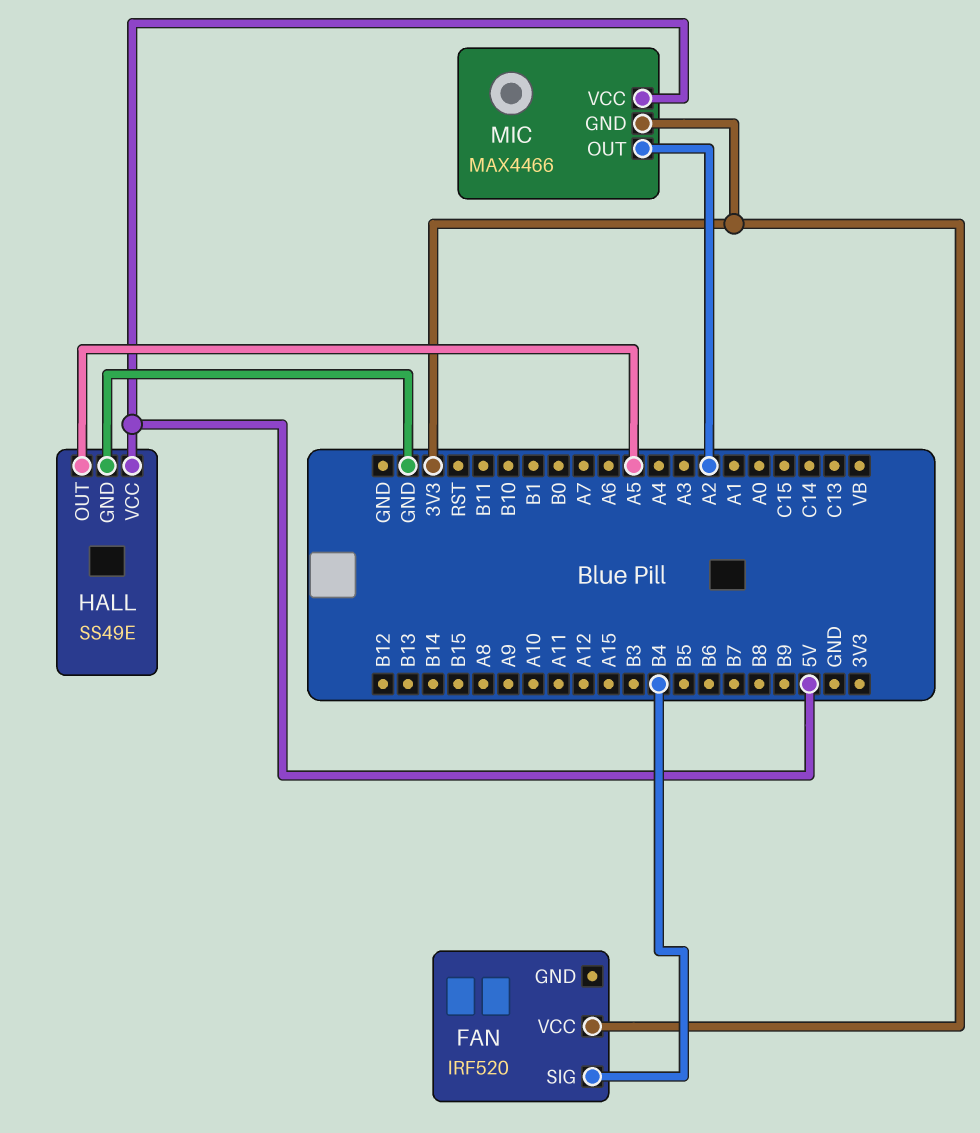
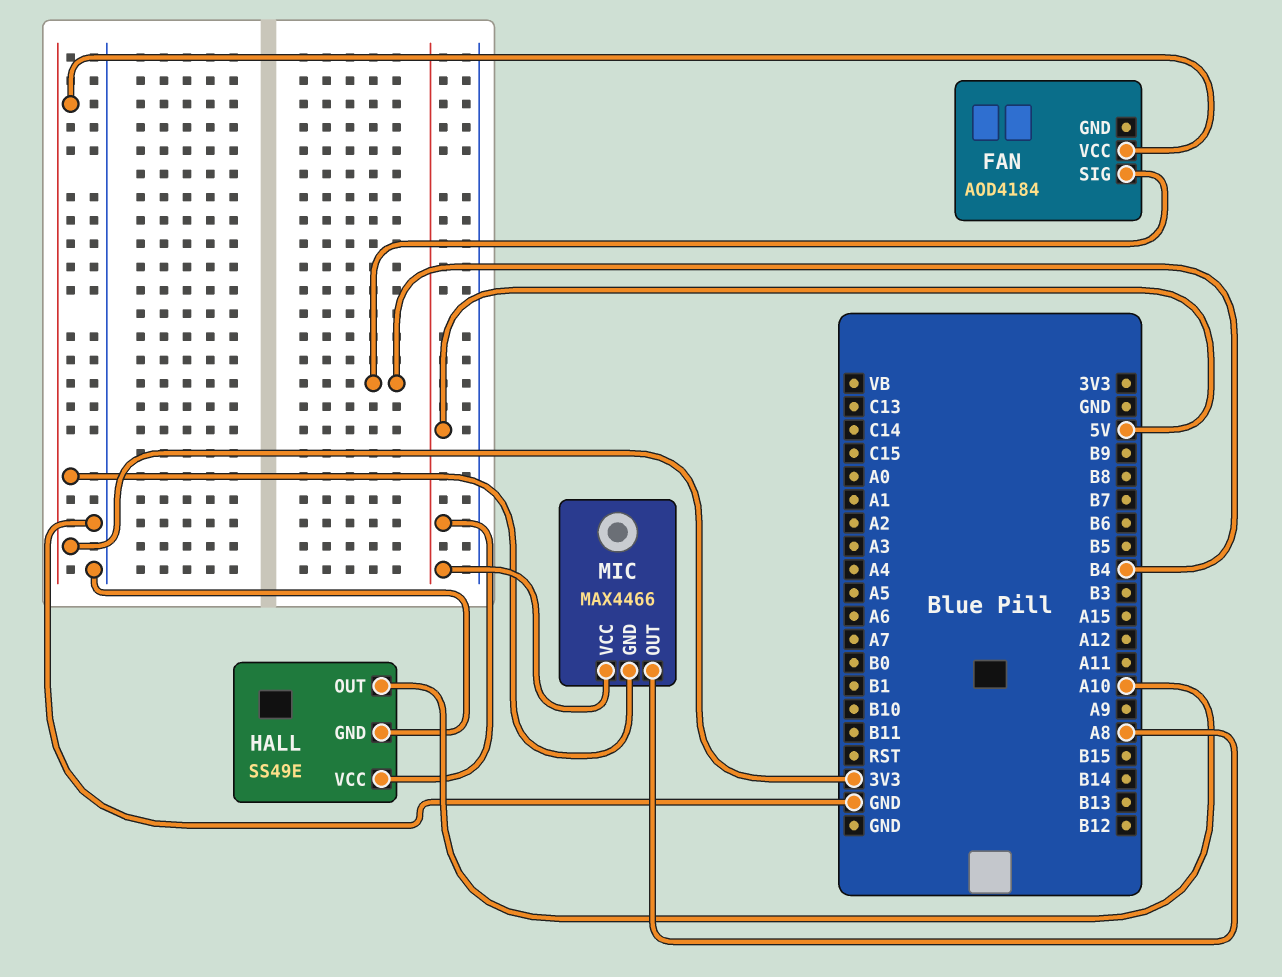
FAN: IRF520 -> AOD4184
HALL pin OUT: A5 -> A10
MIC pin OUT: A2 -> A8

